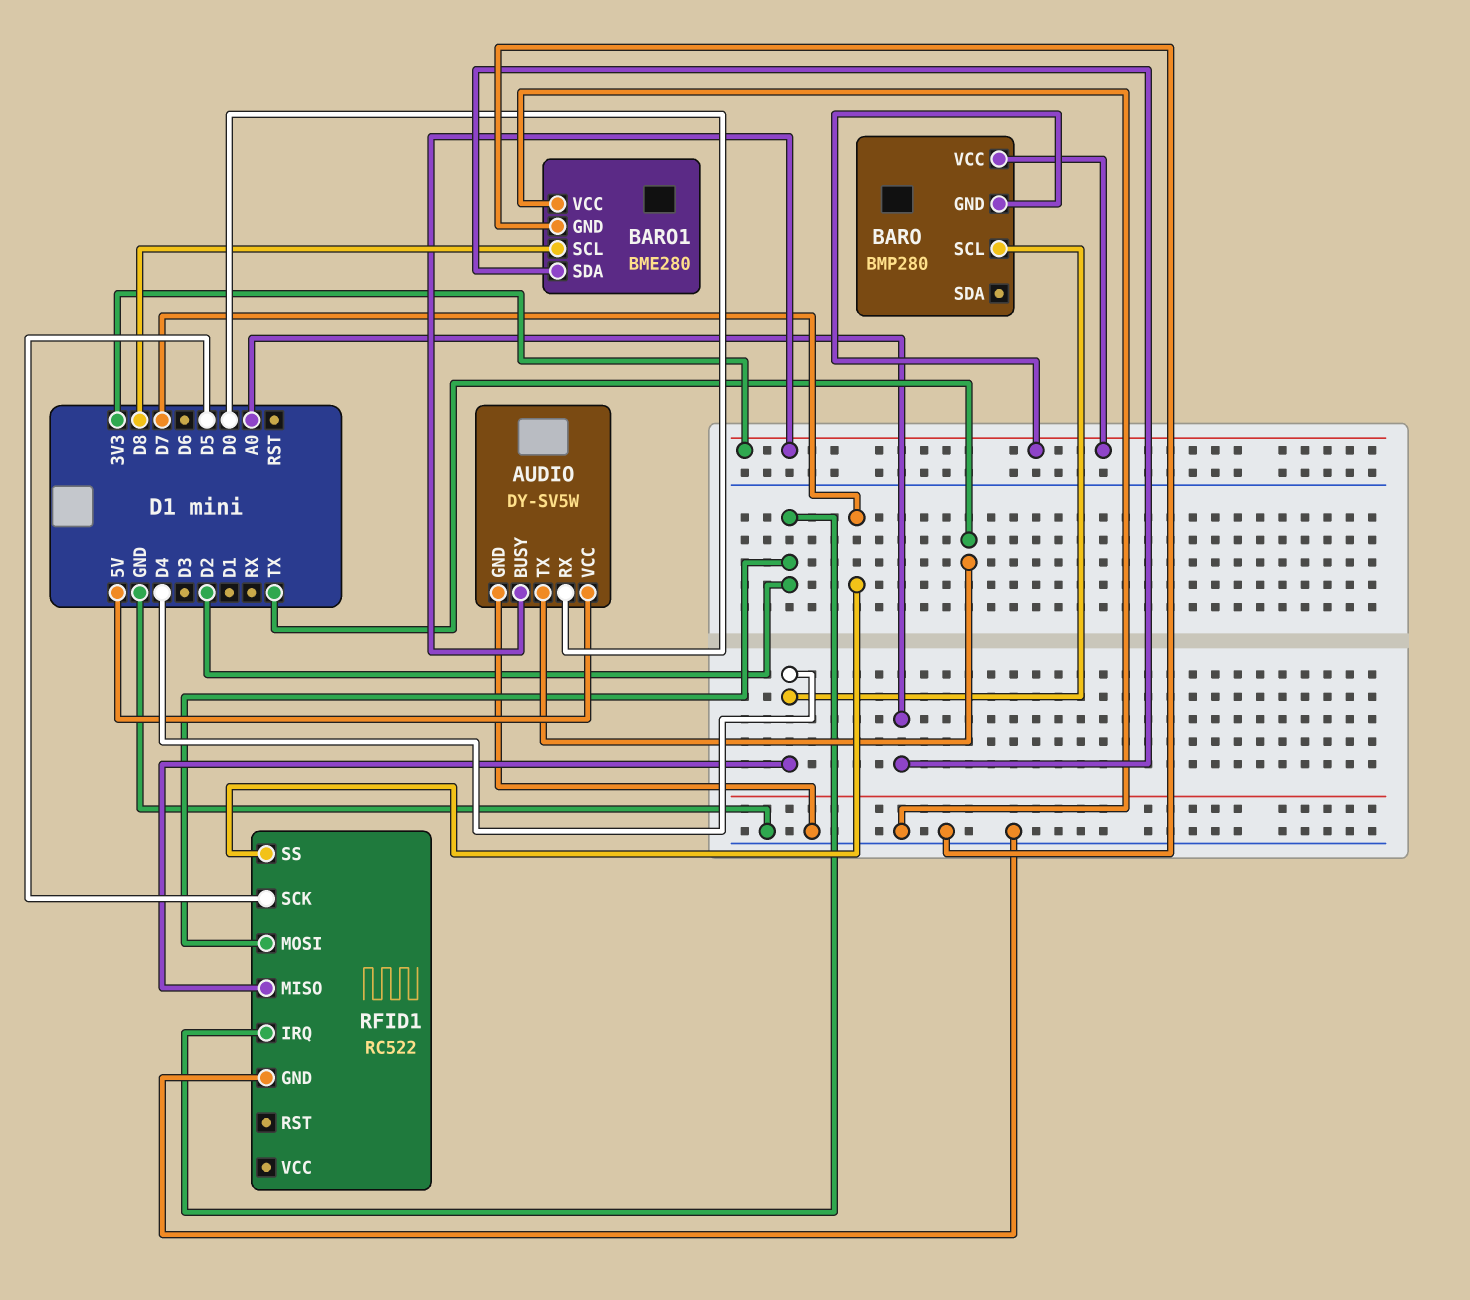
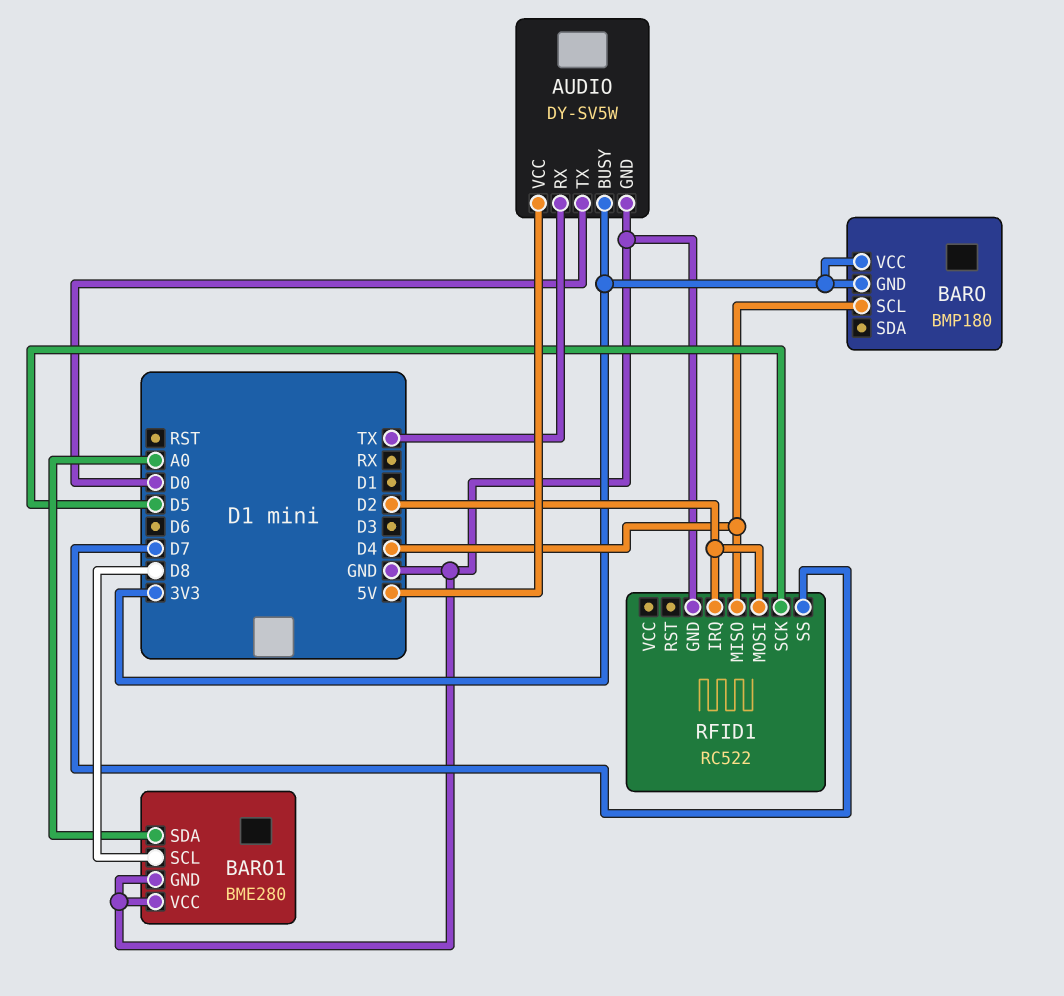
AUDIO pin RX: D0 -> TX
AUDIO pin TX: TX -> D0
BARO: BMP280 -> BMP180

